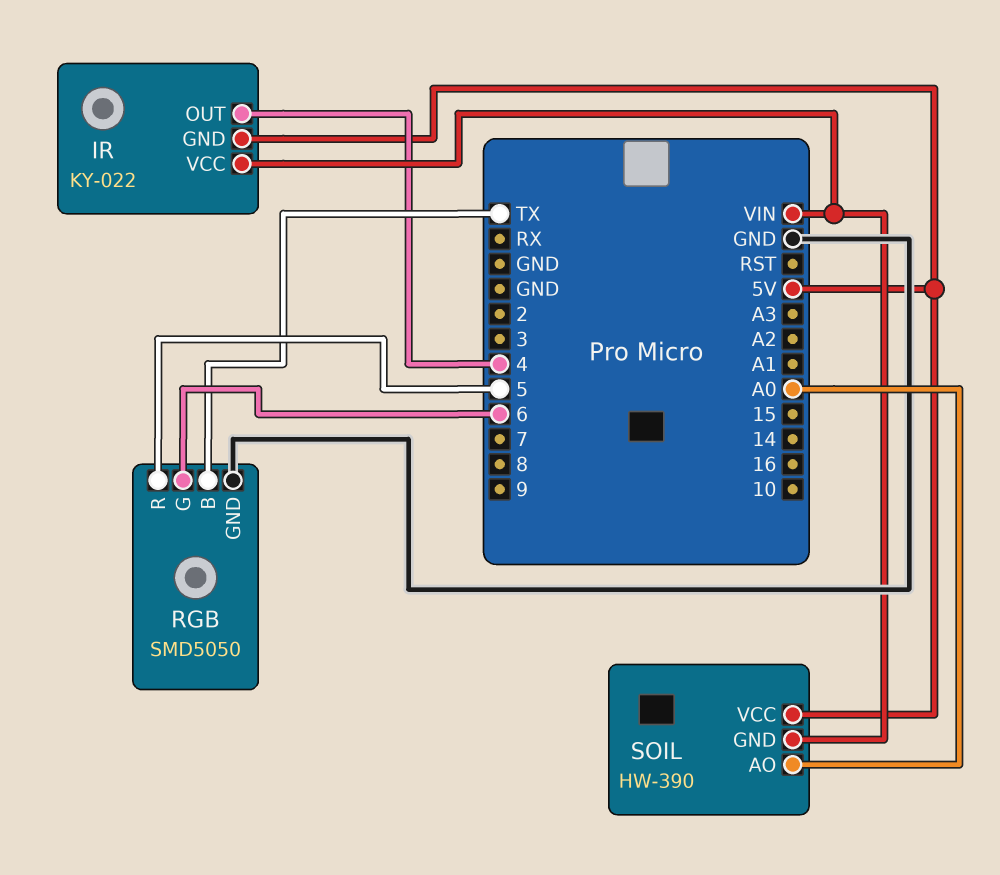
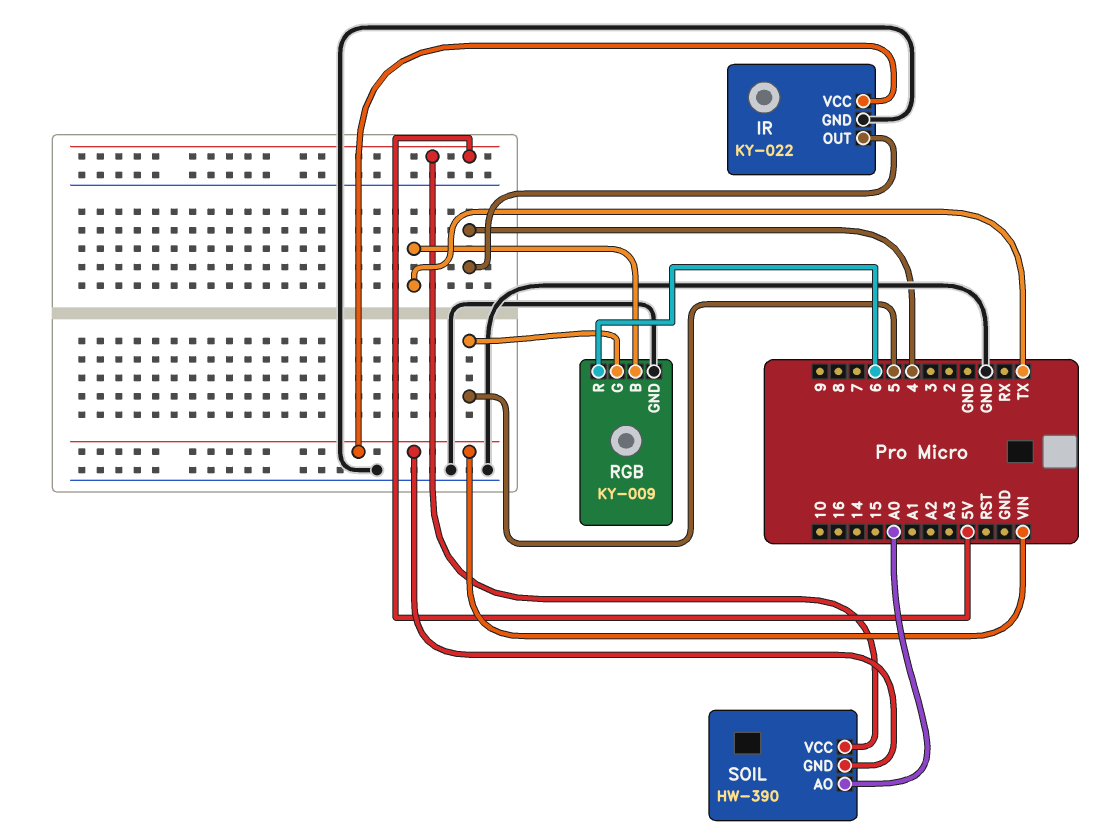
IR pin GND: 5V -> GND
RGB: SMD5050 -> KY-009
RGB pin G: 6 -> 5
RGB pin R: 5 -> 6

